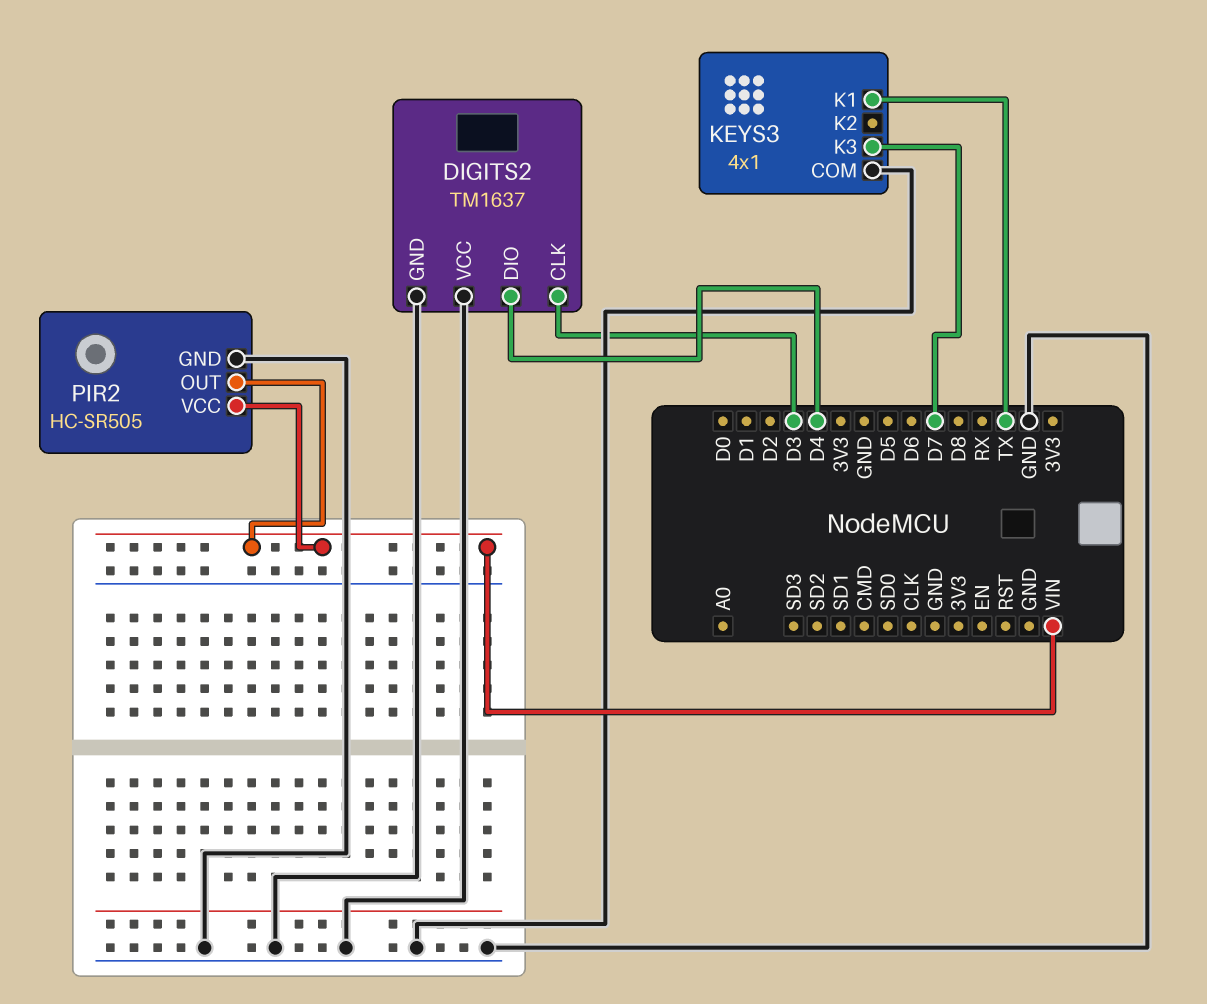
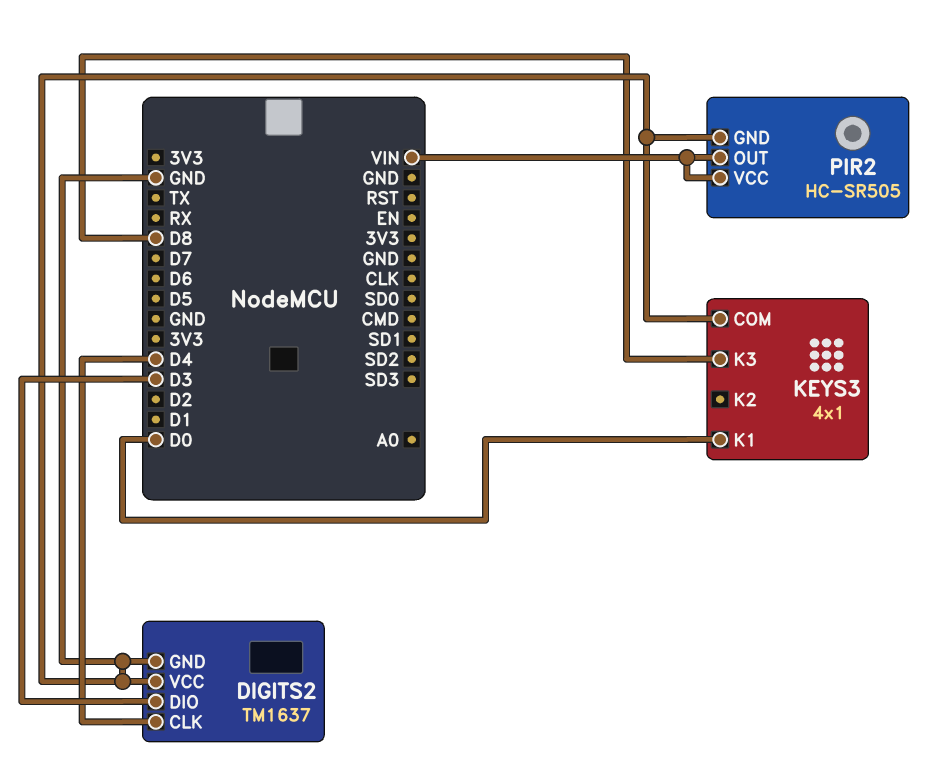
DIGITS2 pin CLK: D3 -> D4
DIGITS2 pin DIO: D4 -> D3
KEYS3 pin K1: TX -> D0
KEYS3 pin K3: D7 -> D8

